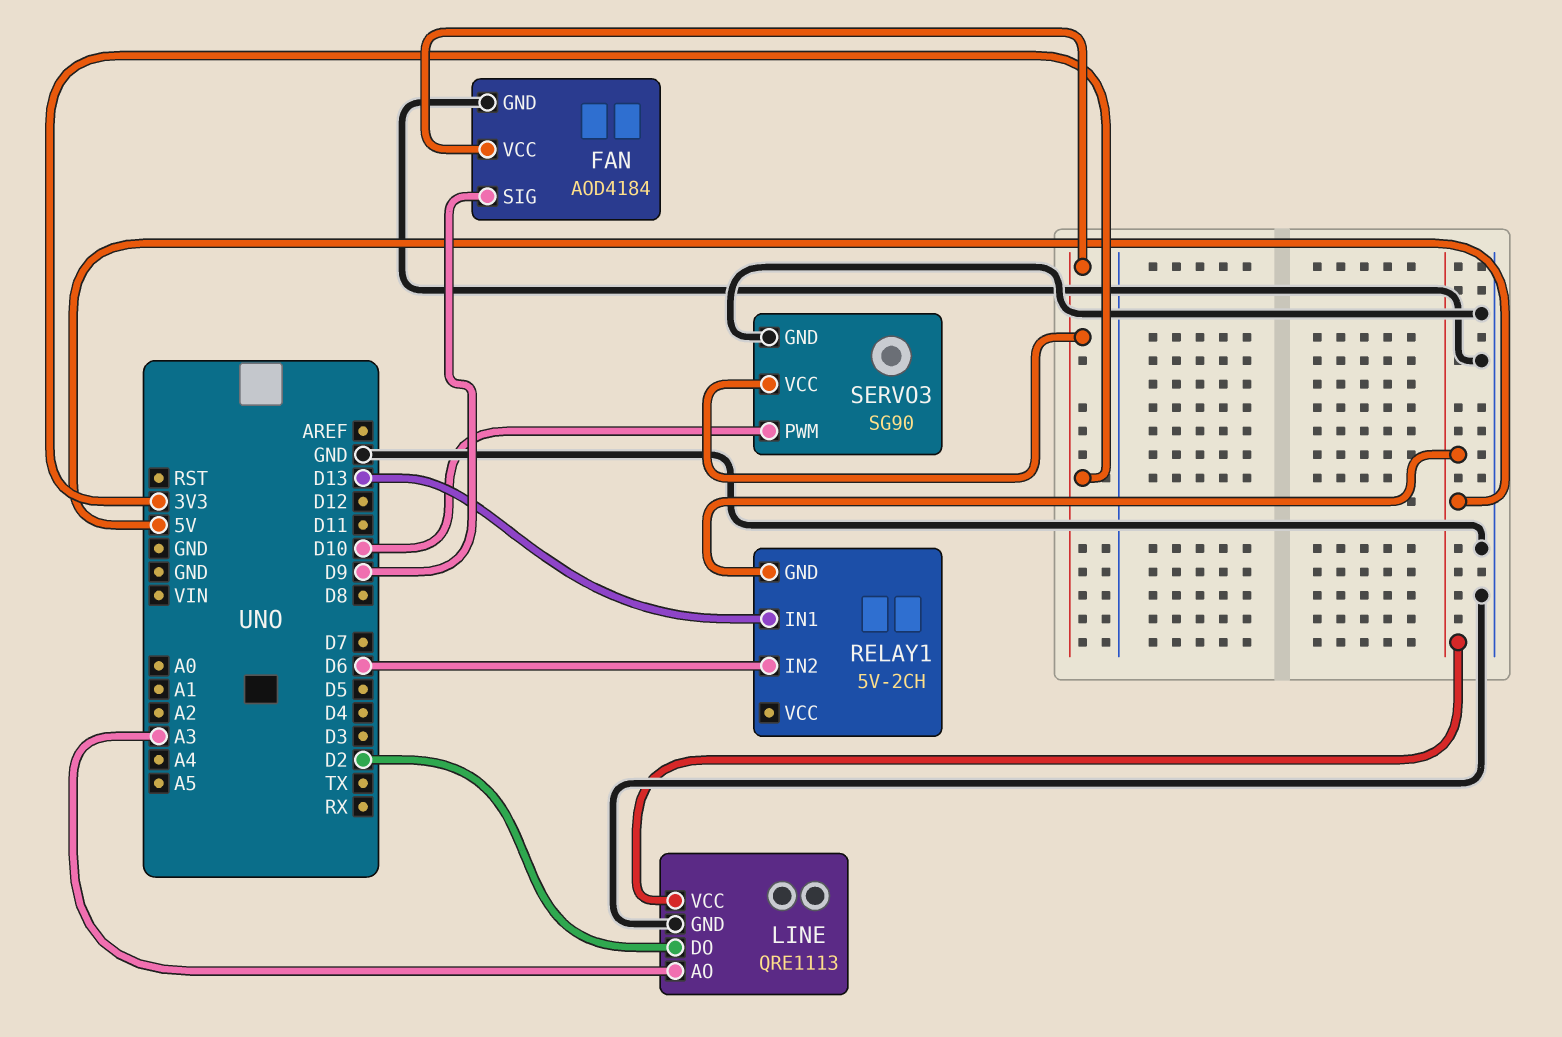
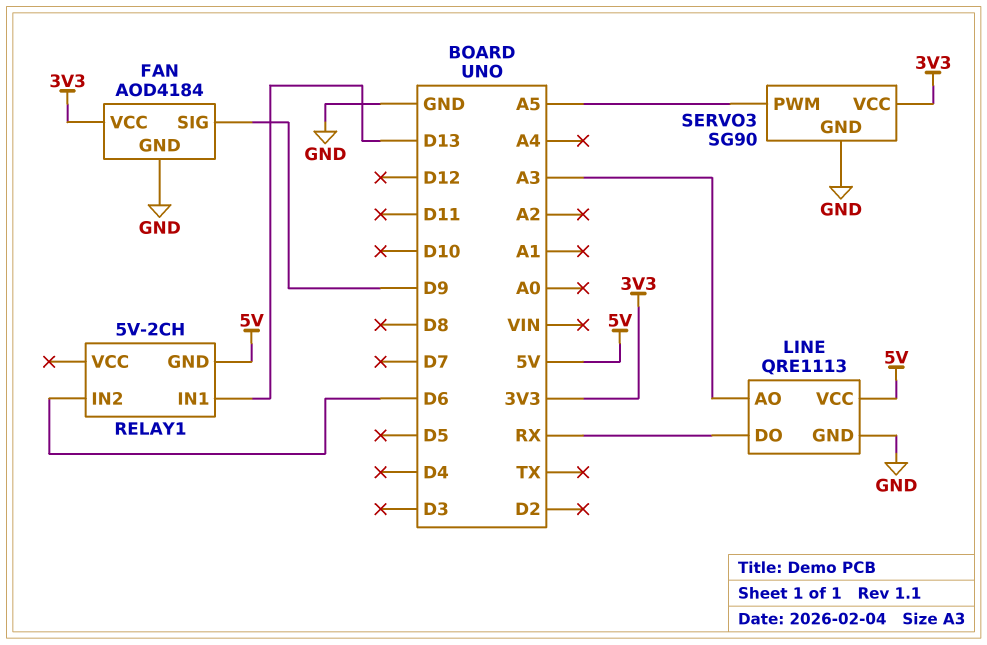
LINE pin DO: D2 -> RX
SERVO3 pin PWM: D10 -> A5

